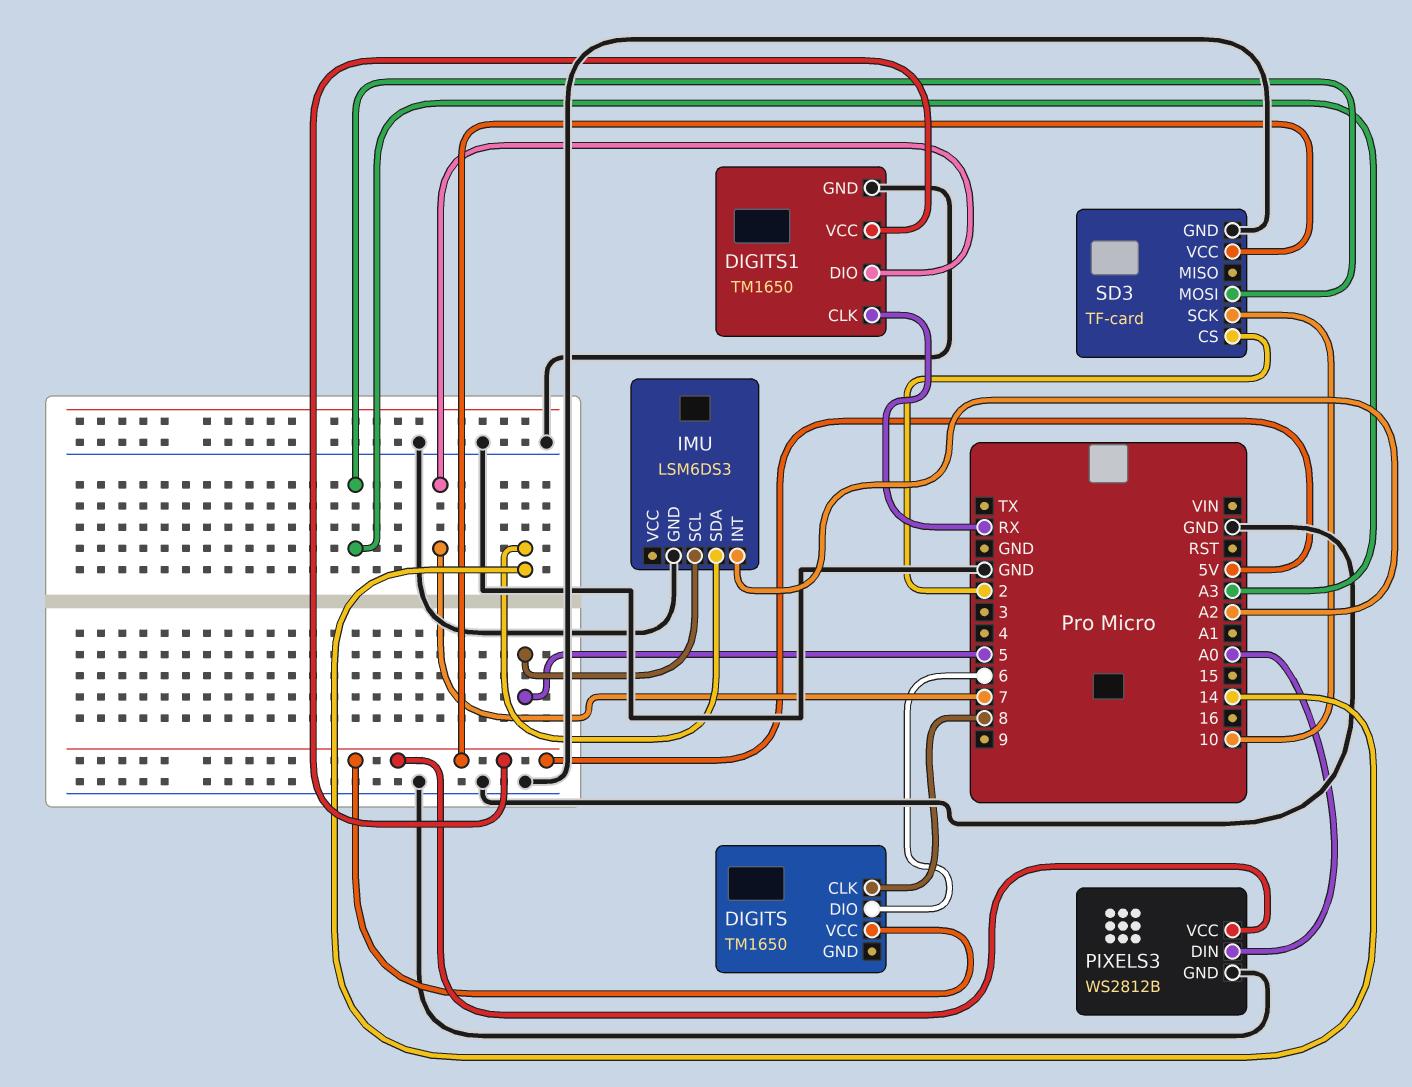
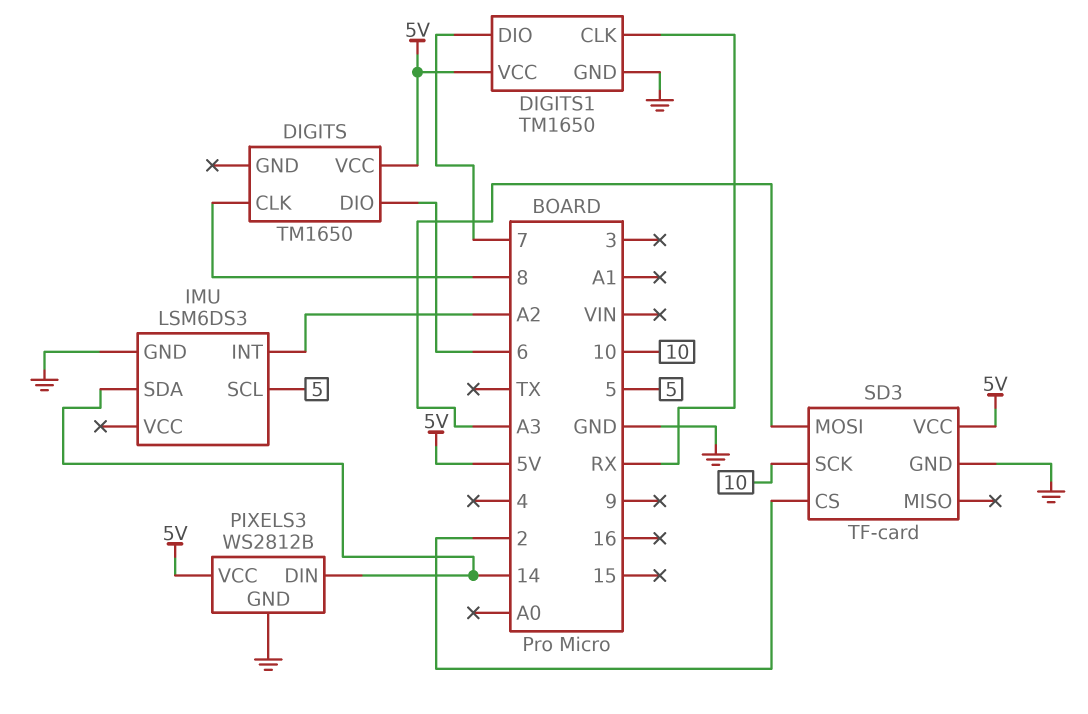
PIXELS3 pin DIN: A0 -> 14

